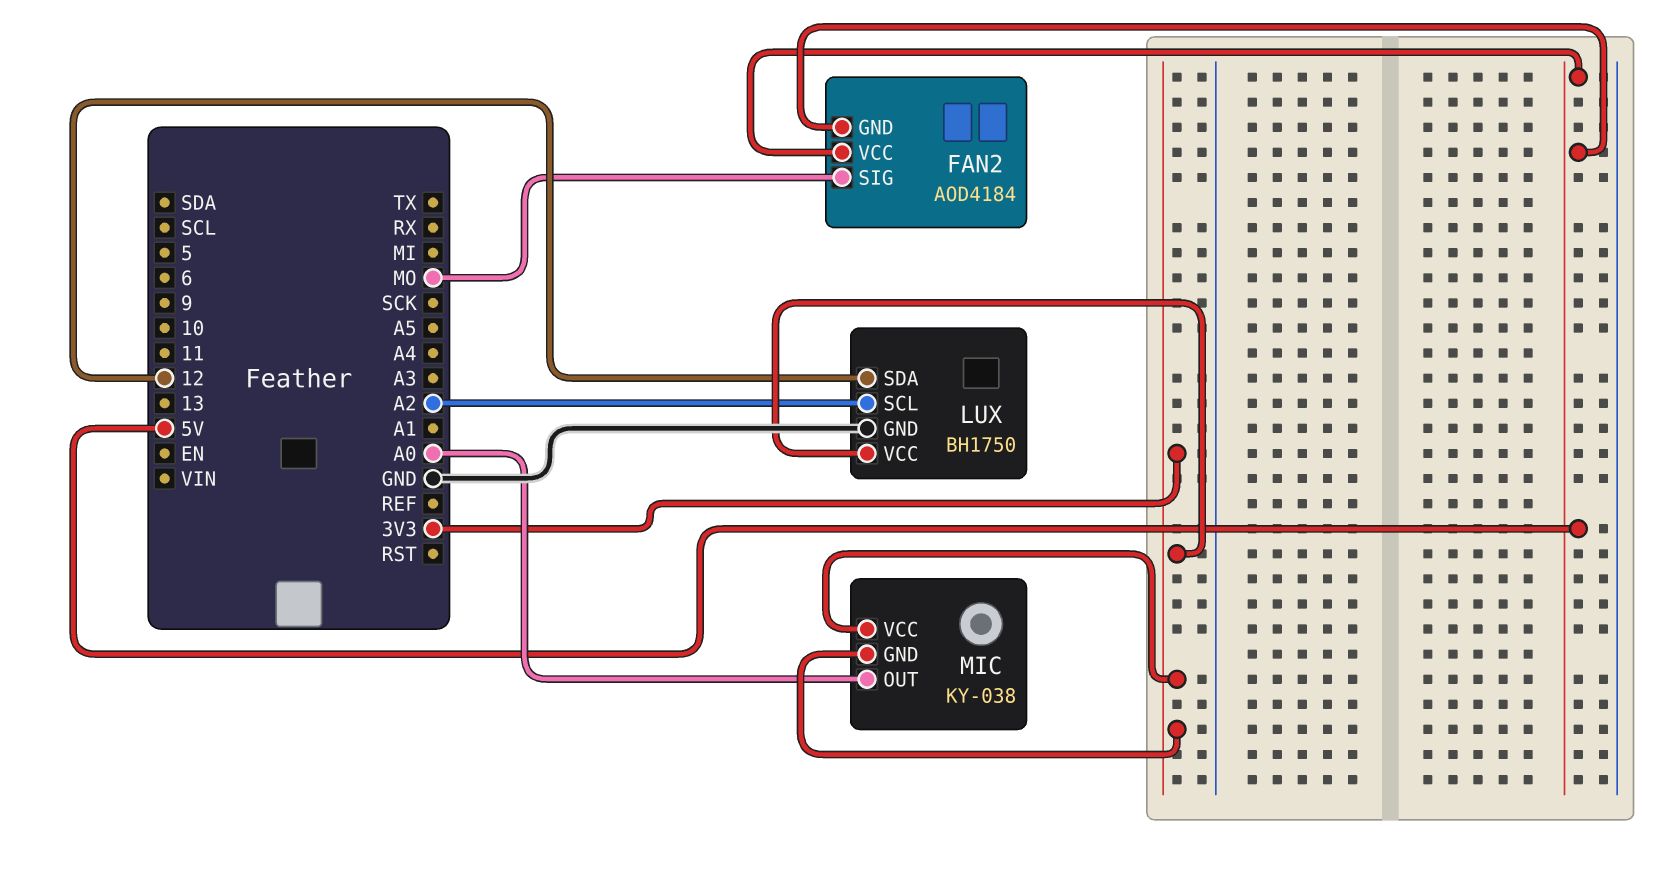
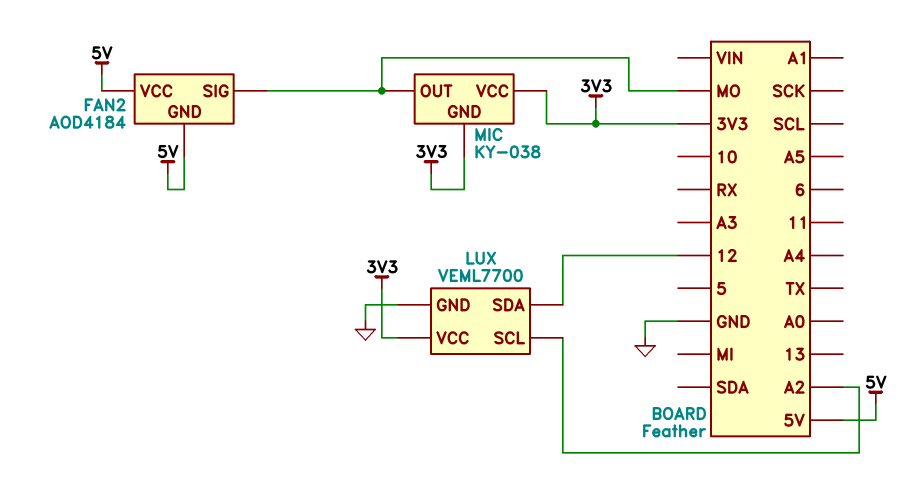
LUX: BH1750 -> VEML7700
MIC pin OUT: A0 -> MO

